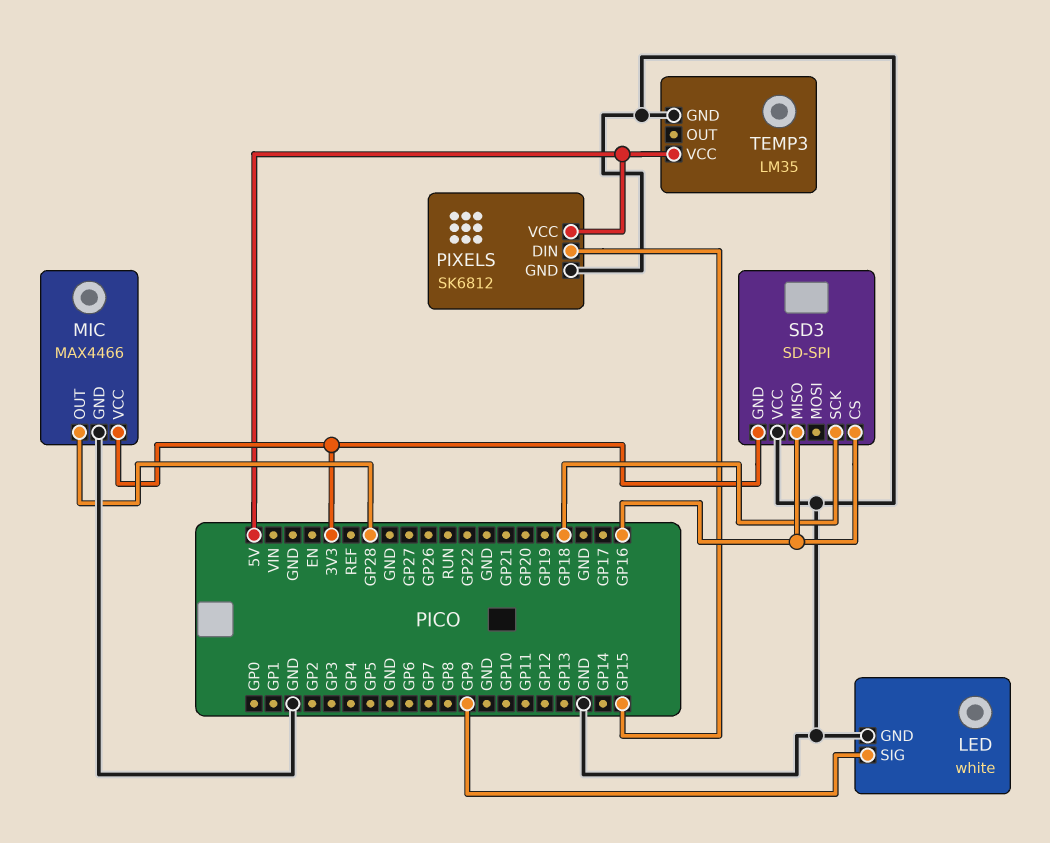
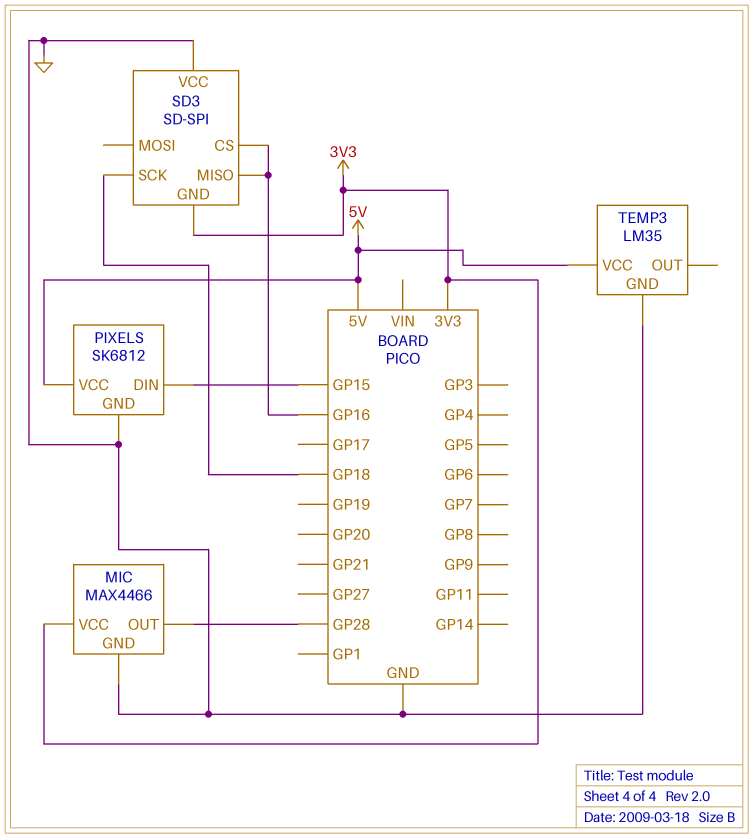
LED: white -> none
LED pin GND: GND -> none
LED pin SIG: GP9 -> none

